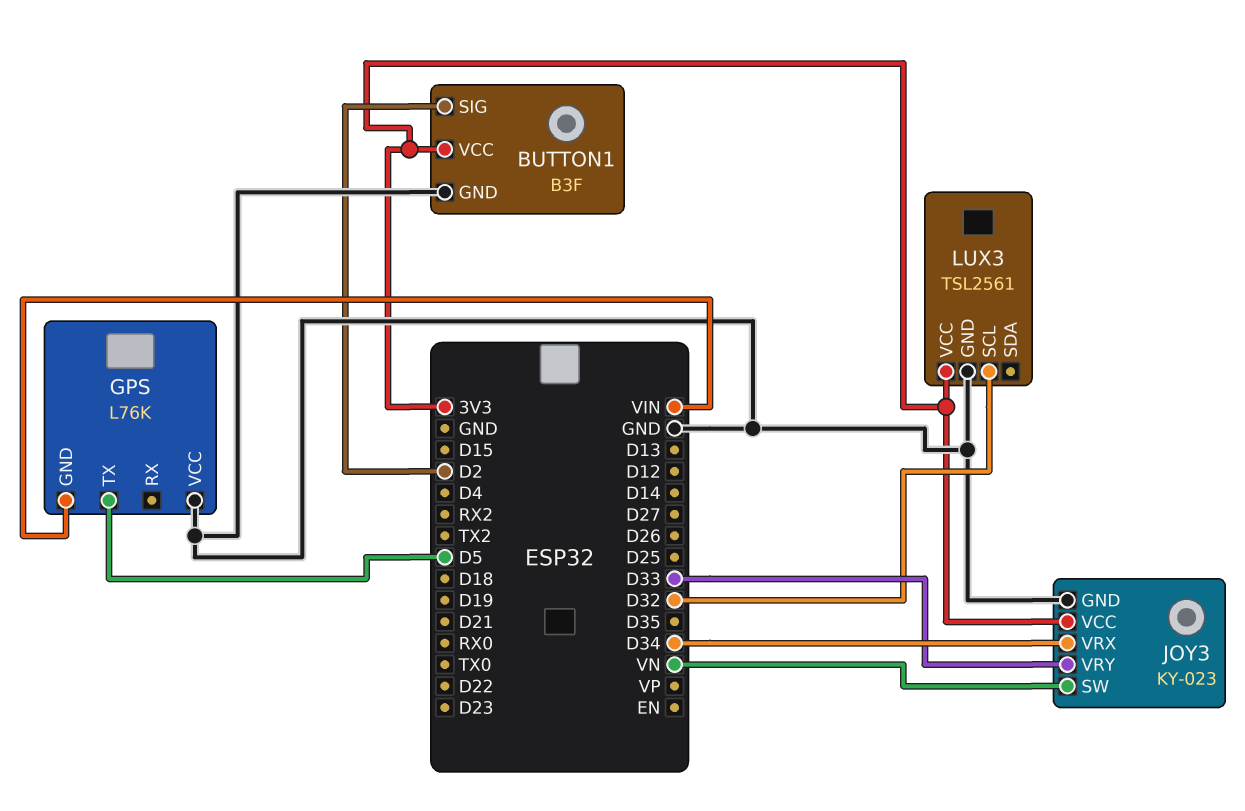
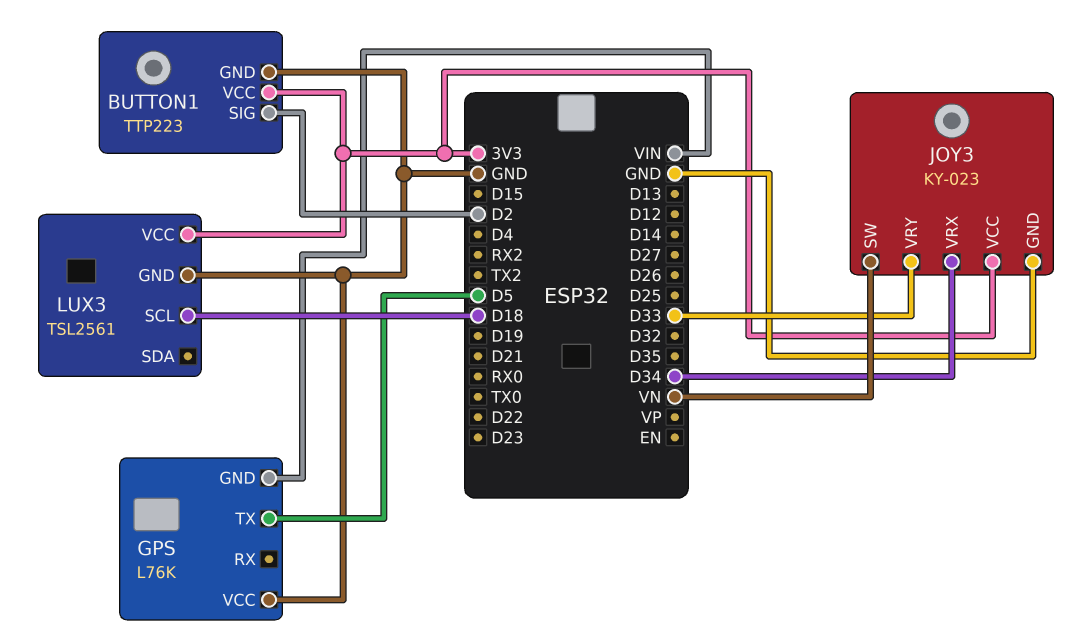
BUTTON1: B3F -> TTP223
LUX3 pin SCL: D32 -> D18

